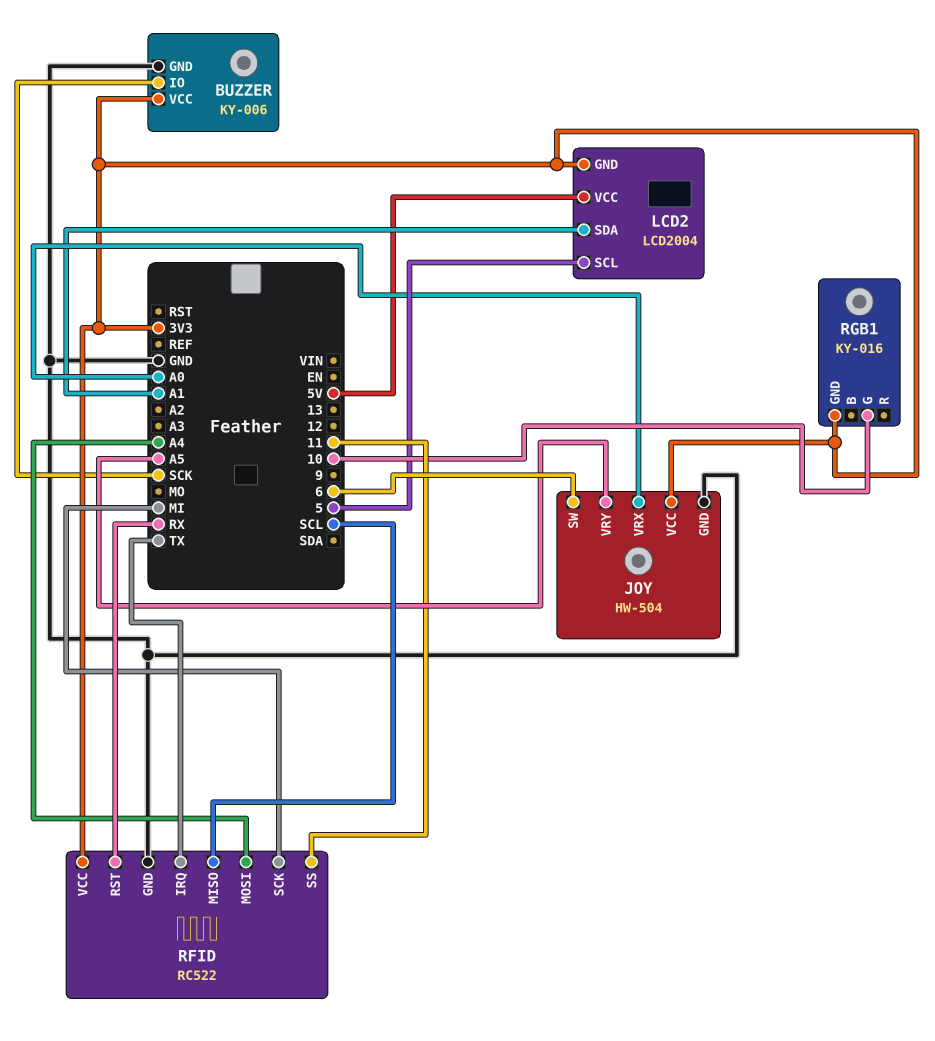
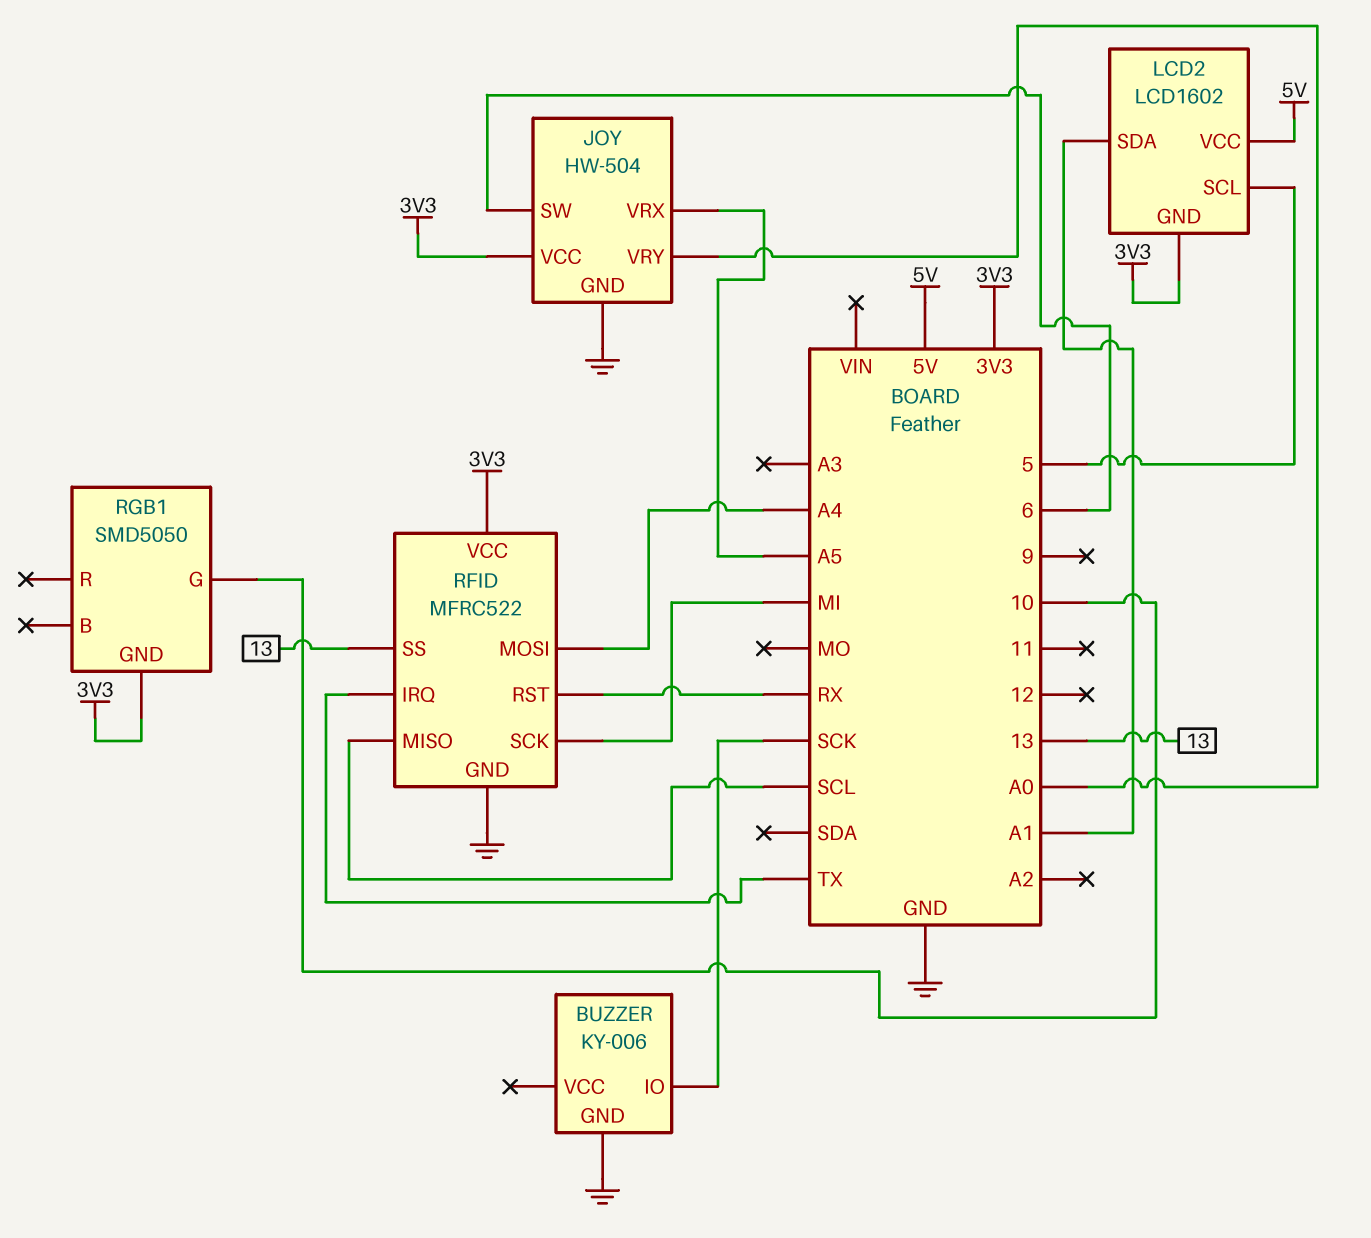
BUZZER pin VCC: 3V3 -> none
JOY pin VRX: A0 -> A5
JOY pin VRY: A5 -> A0
LCD2: LCD2004 -> LCD1602
RFID: RC522 -> MFRC522
RFID pin SS: 11 -> 13
RGB1: KY-016 -> SMD5050

